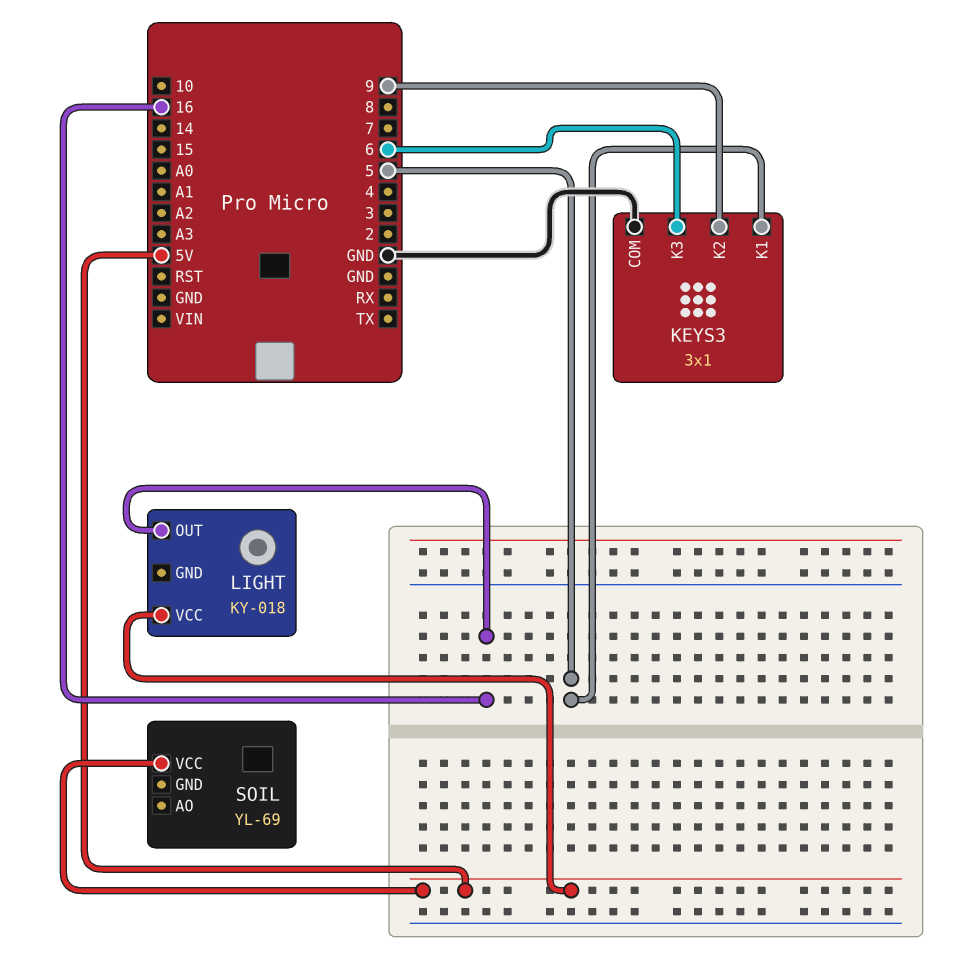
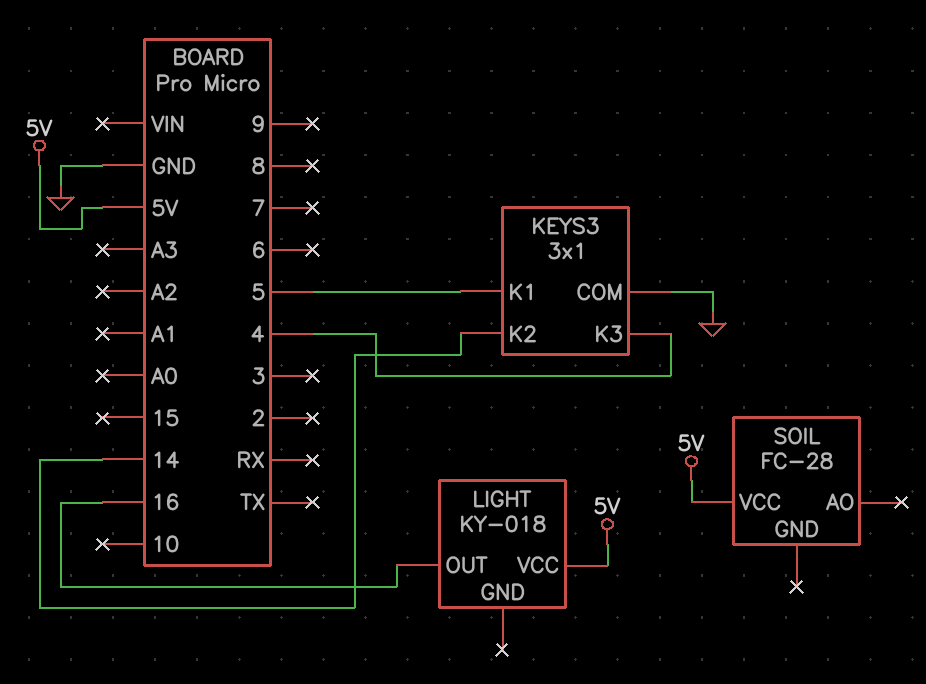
KEYS3 pin K2: 9 -> 14
KEYS3 pin K3: 6 -> 4
SOIL: YL-69 -> FC-28

